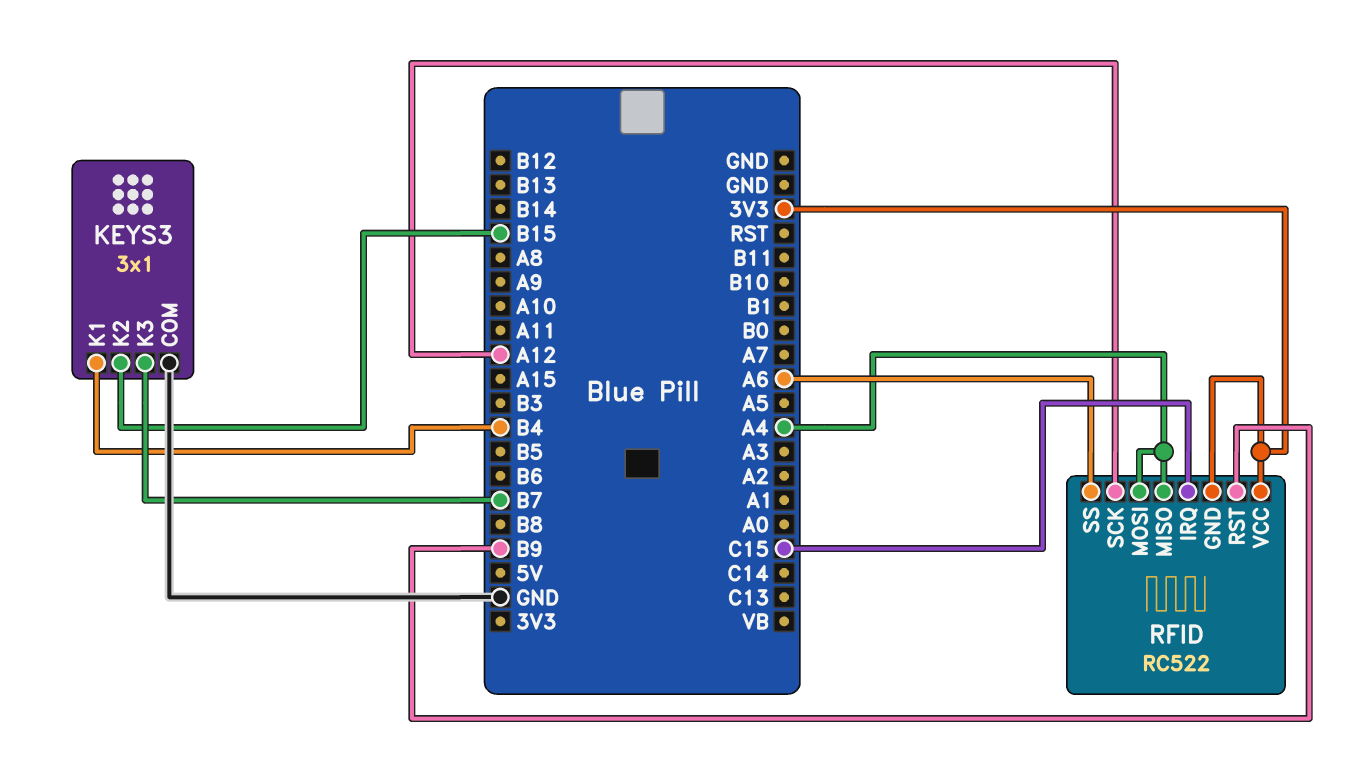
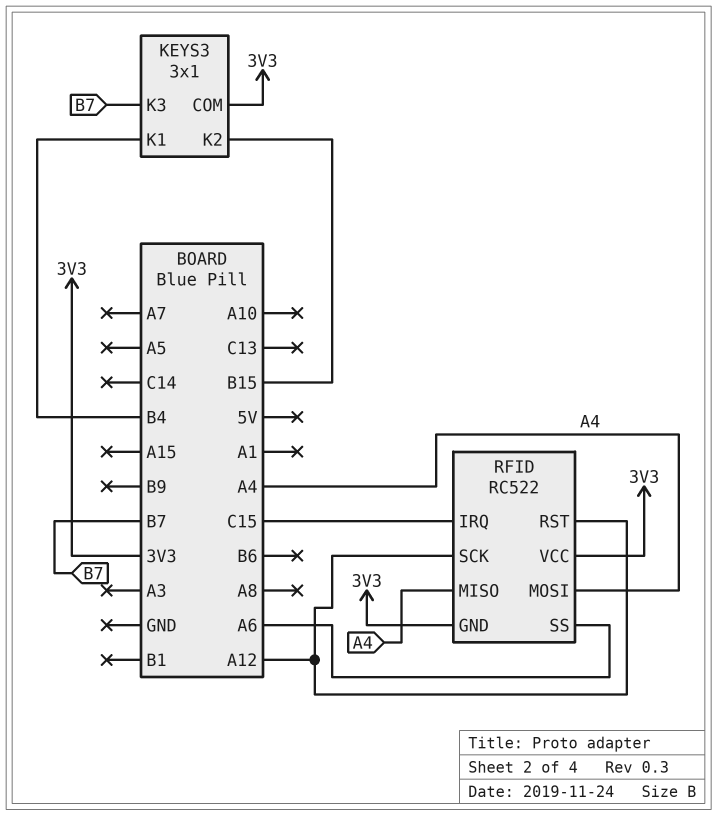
KEYS3 pin COM: GND -> 3V3
RFID pin RST: B9 -> A12

